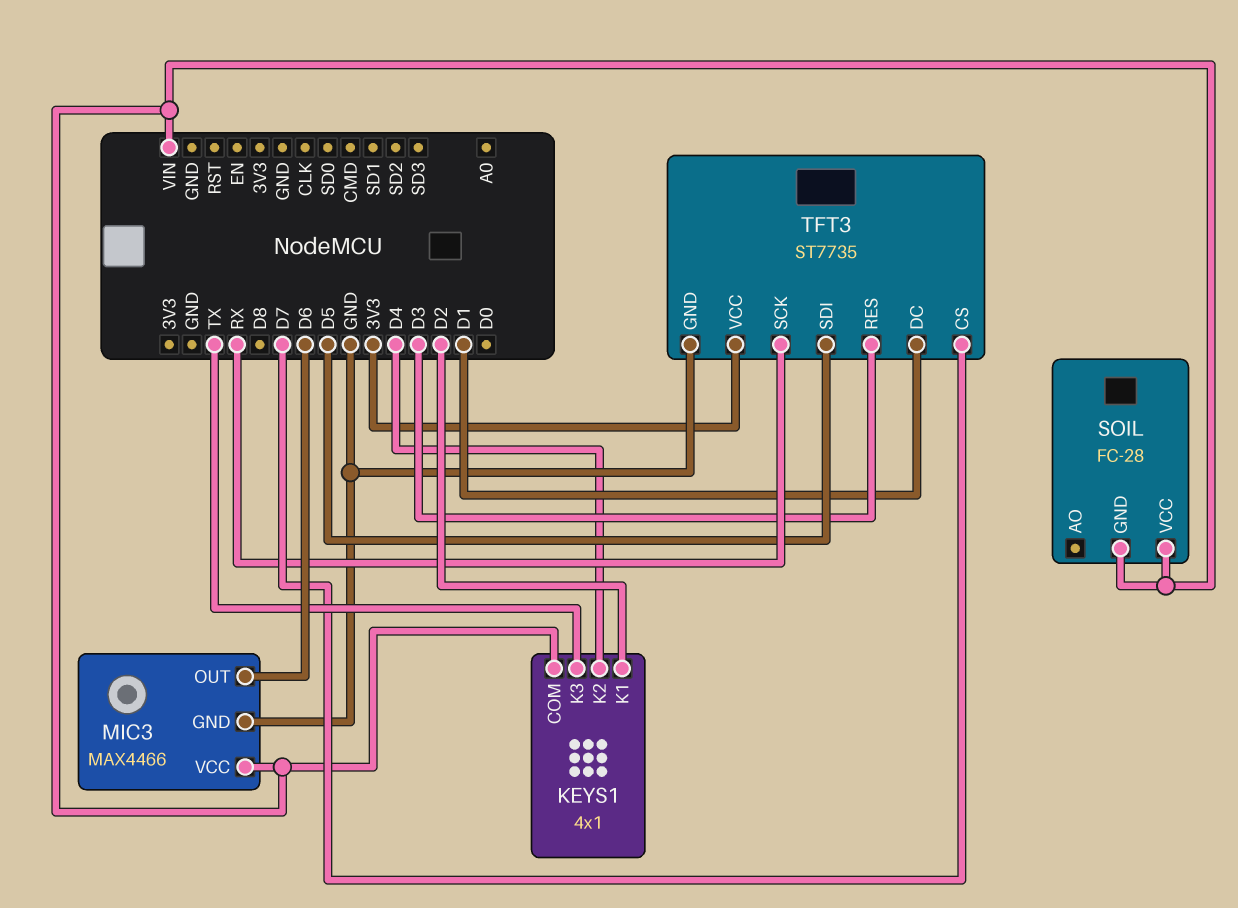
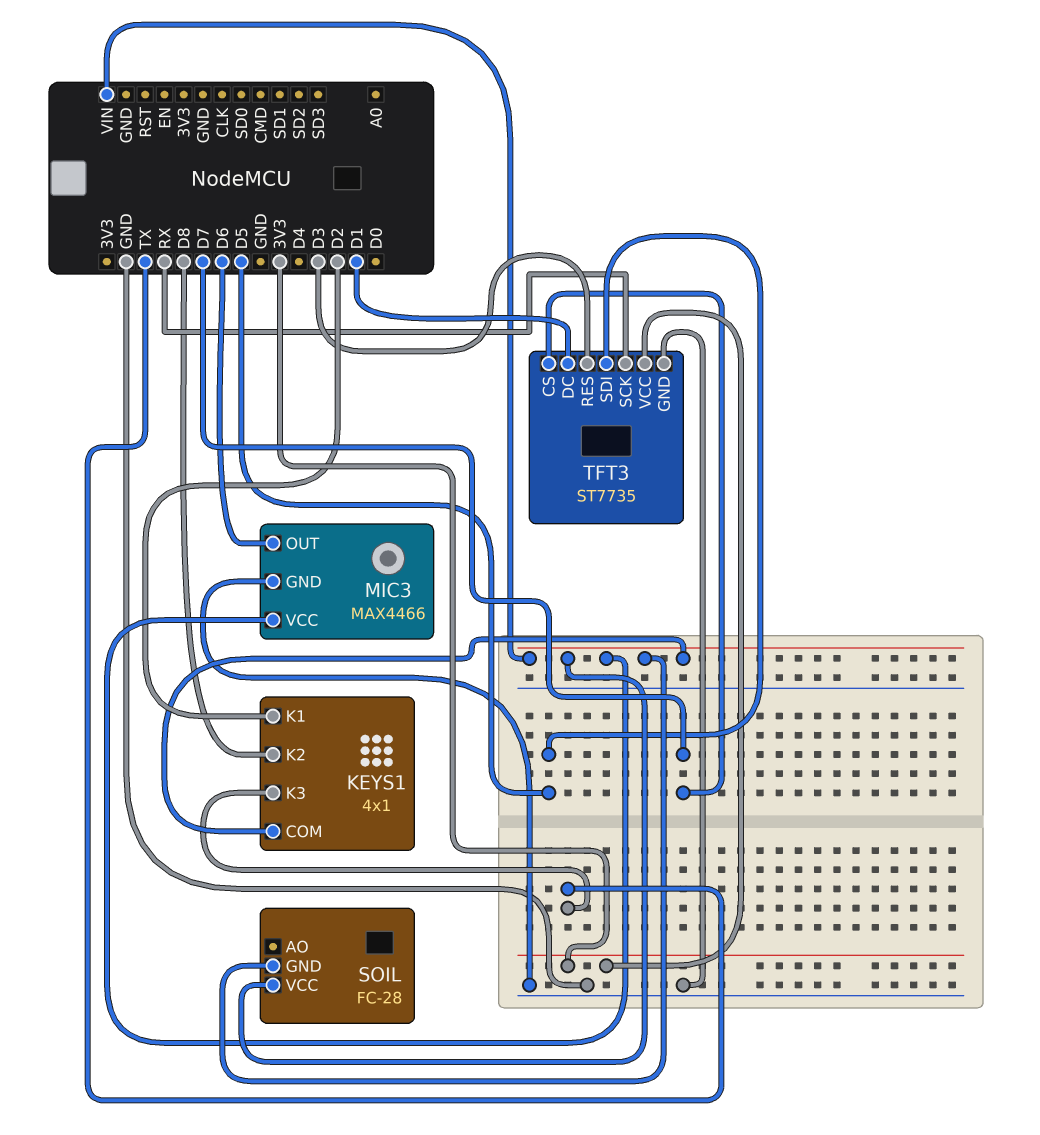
KEYS1 pin K2: D4 -> D8

